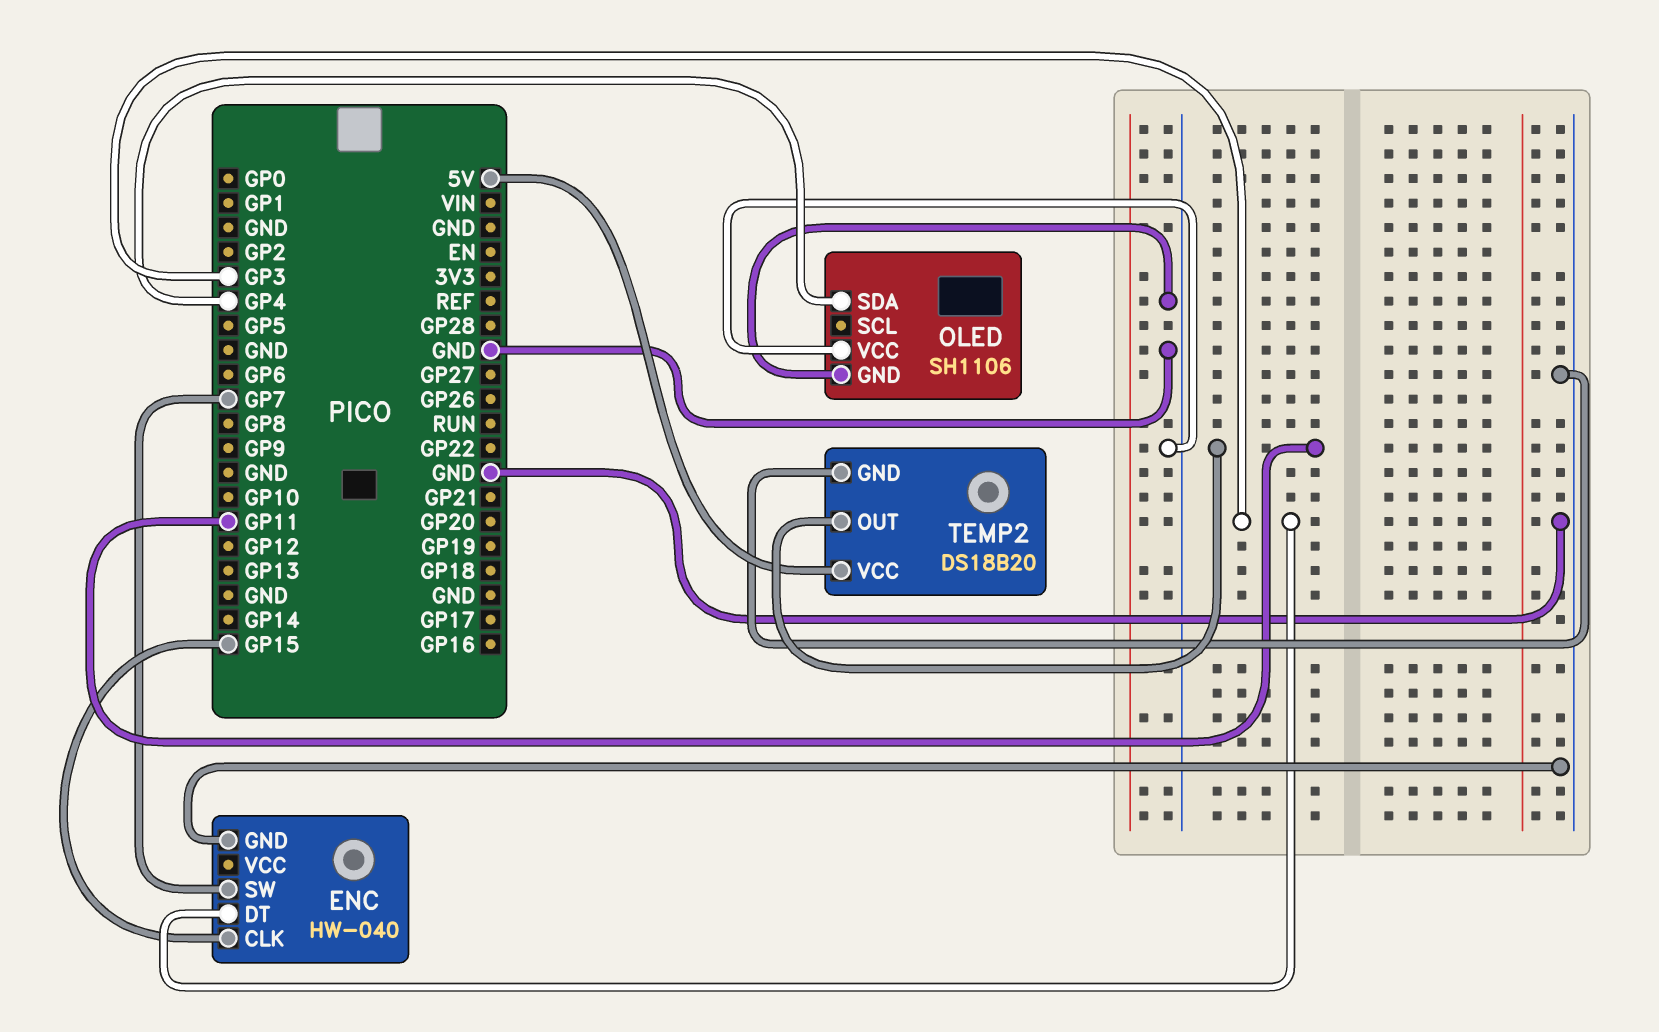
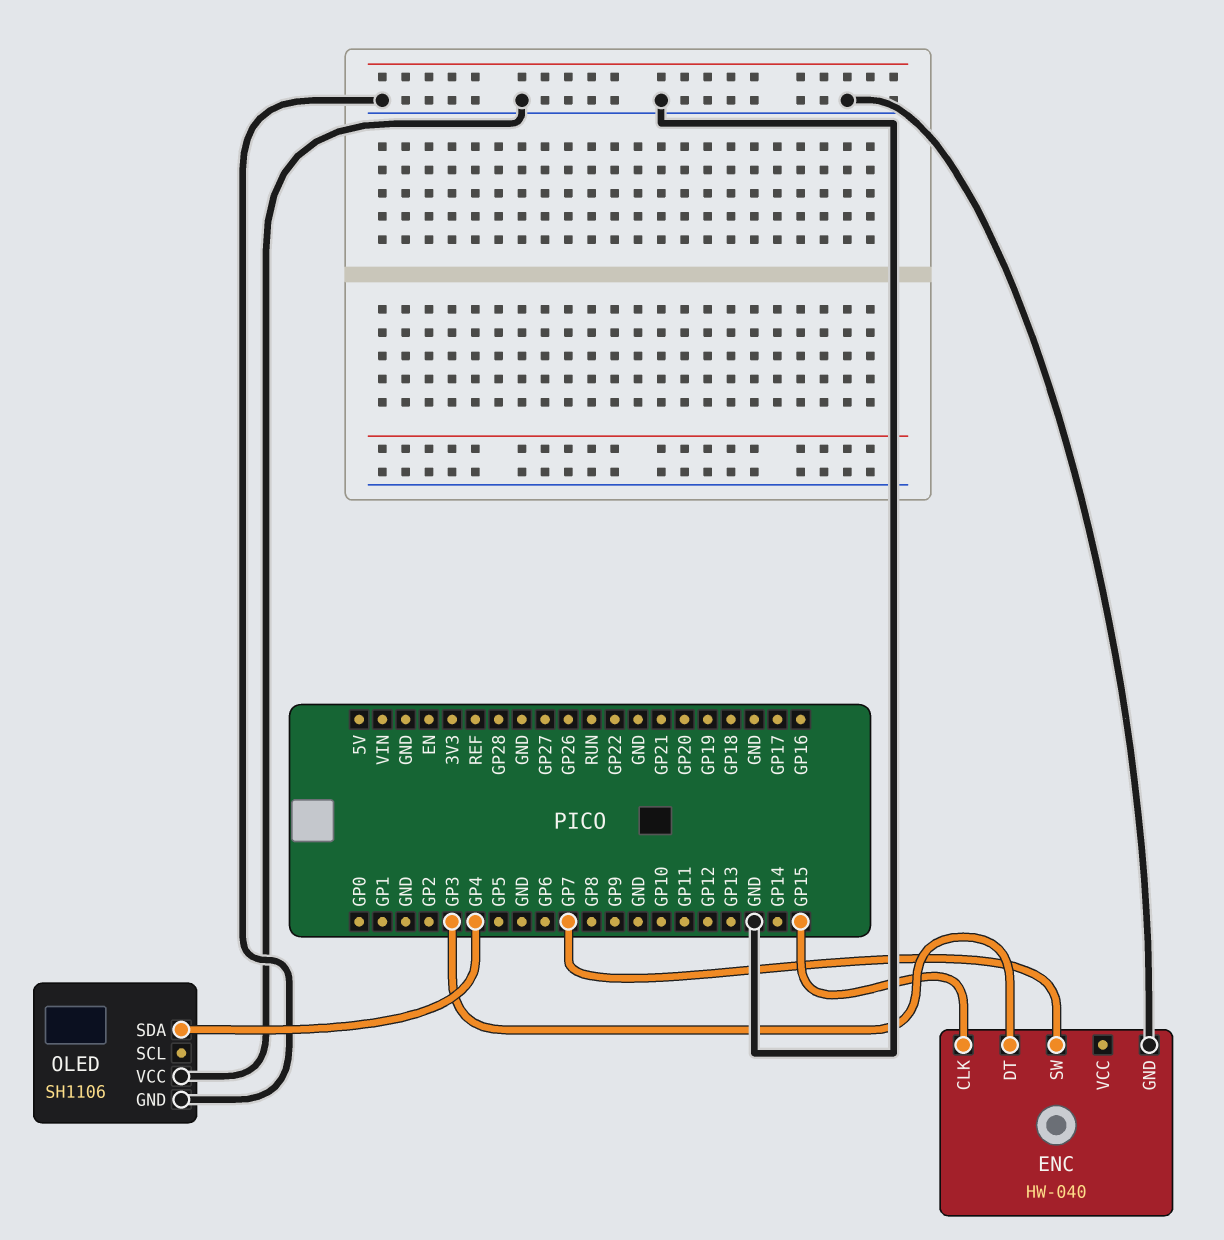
TEMP2: DS18B20 -> none
TEMP2 pin GND: GND -> none
TEMP2 pin OUT: GP11 -> none
TEMP2 pin VCC: 5V -> none

